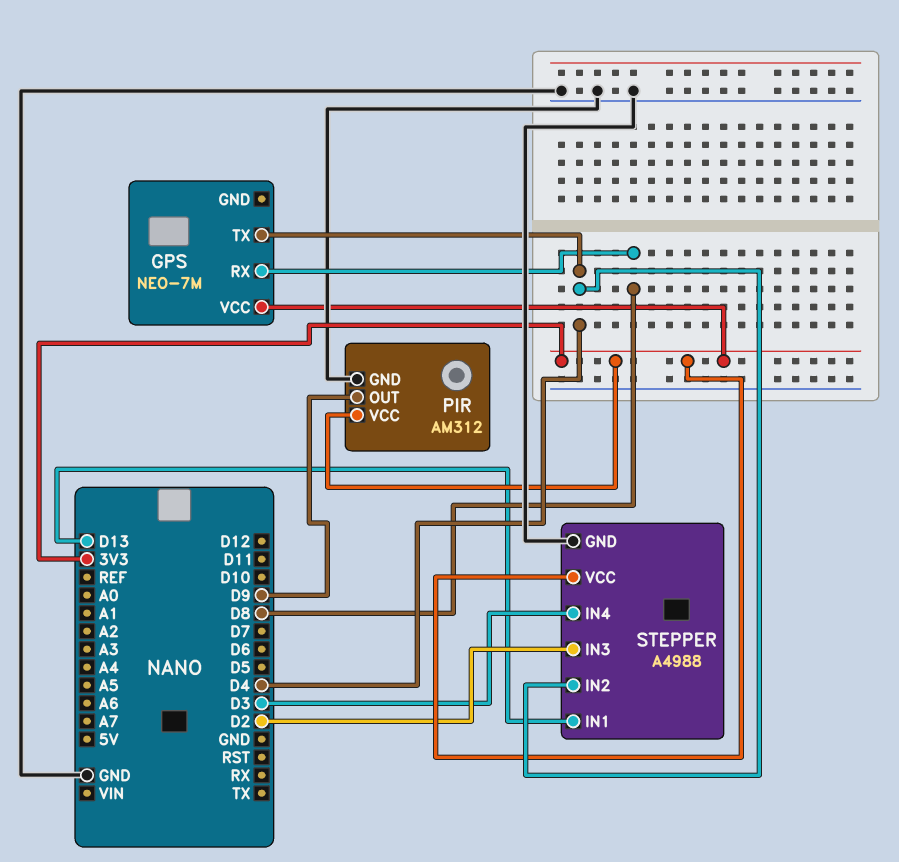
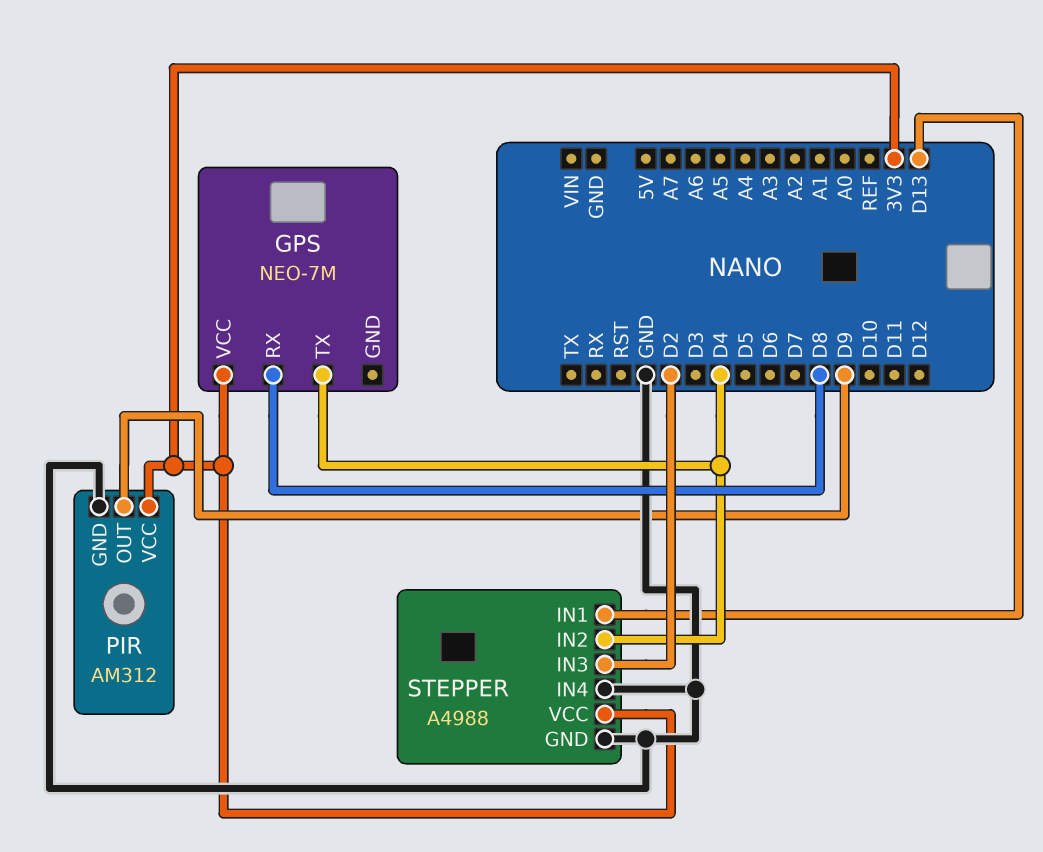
STEPPER pin IN4: D3 -> GND

